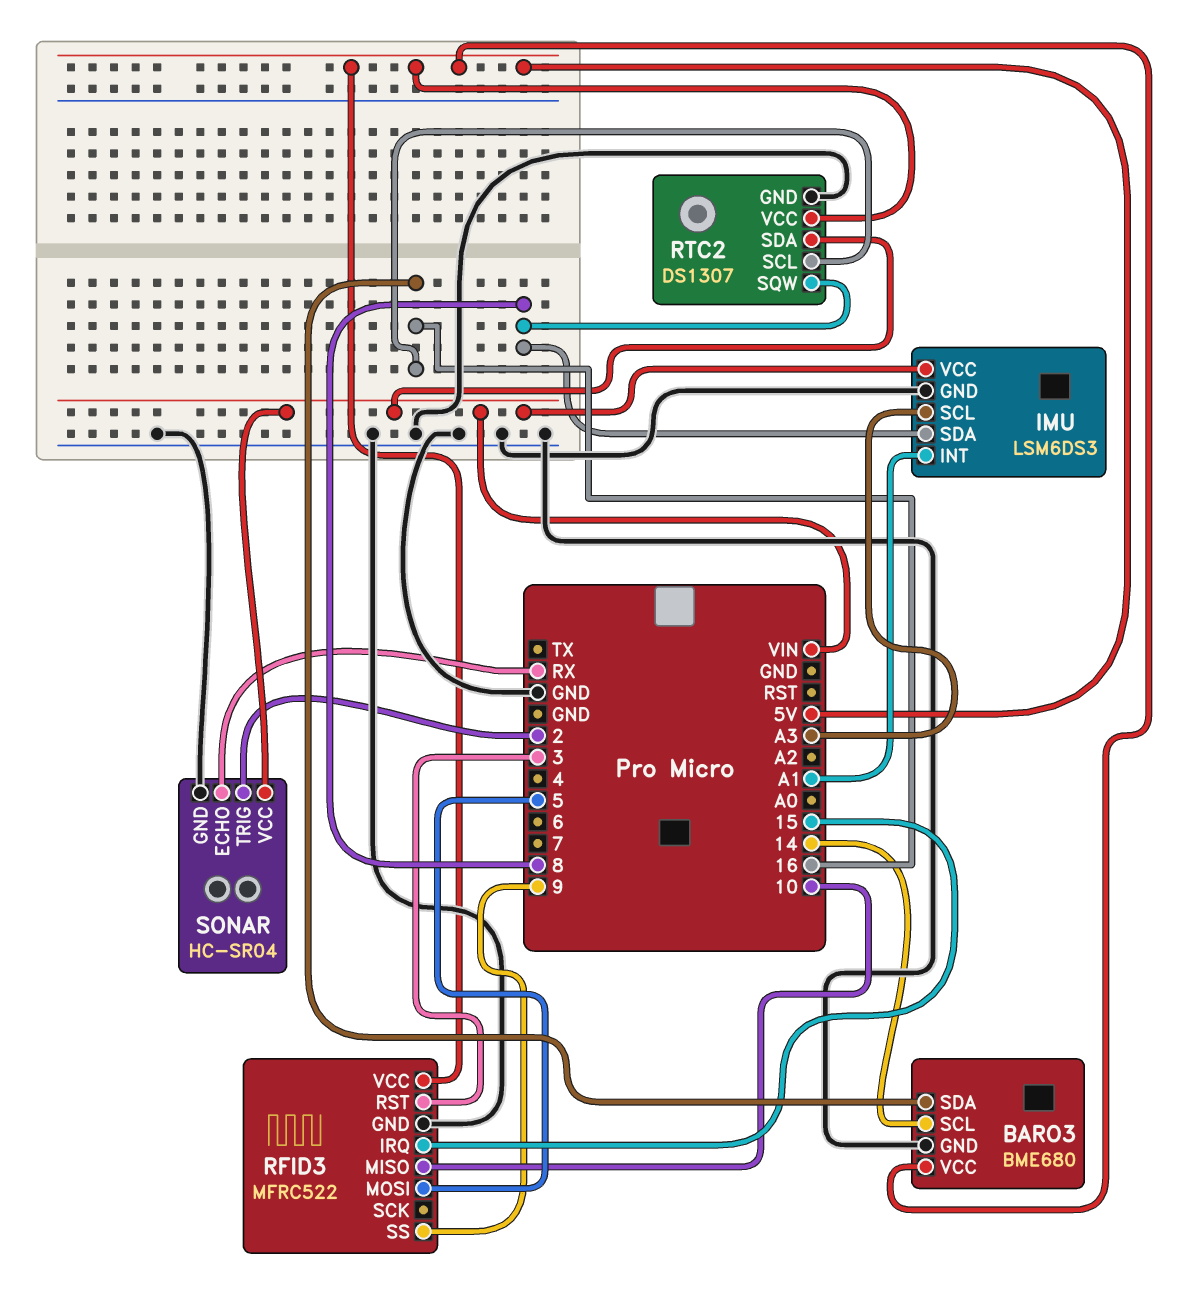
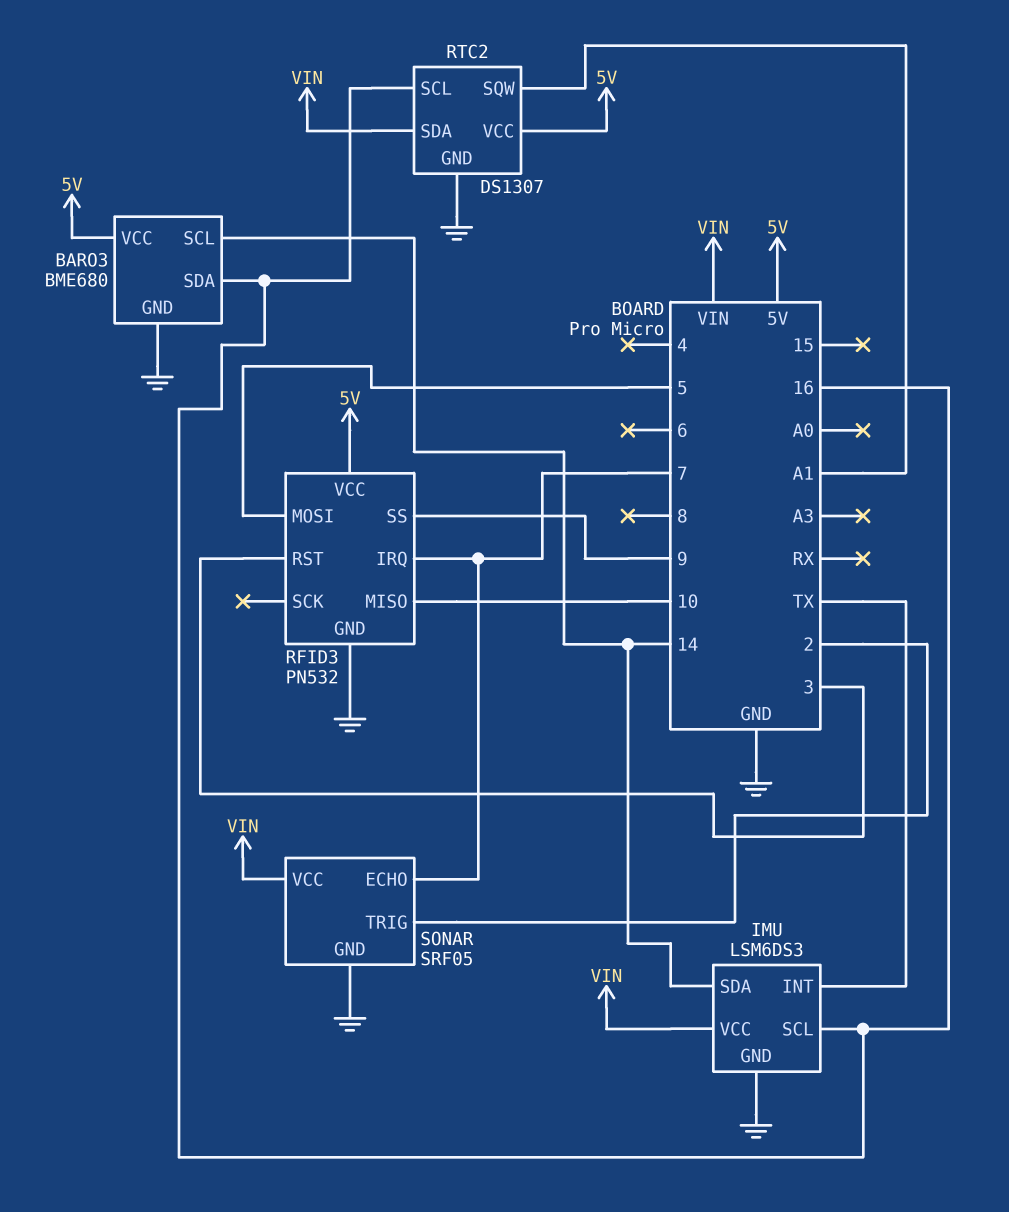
IMU pin INT: A1 -> TX
IMU pin SCL: A3 -> 16
IMU pin SDA: 8 -> 14
RFID3: MFRC522 -> PN532
RFID3 pin IRQ: 15 -> 7
RTC2 pin SQW: 8 -> A1
SONAR: HC-SR04 -> SRF05
SONAR pin ECHO: RX -> 7

